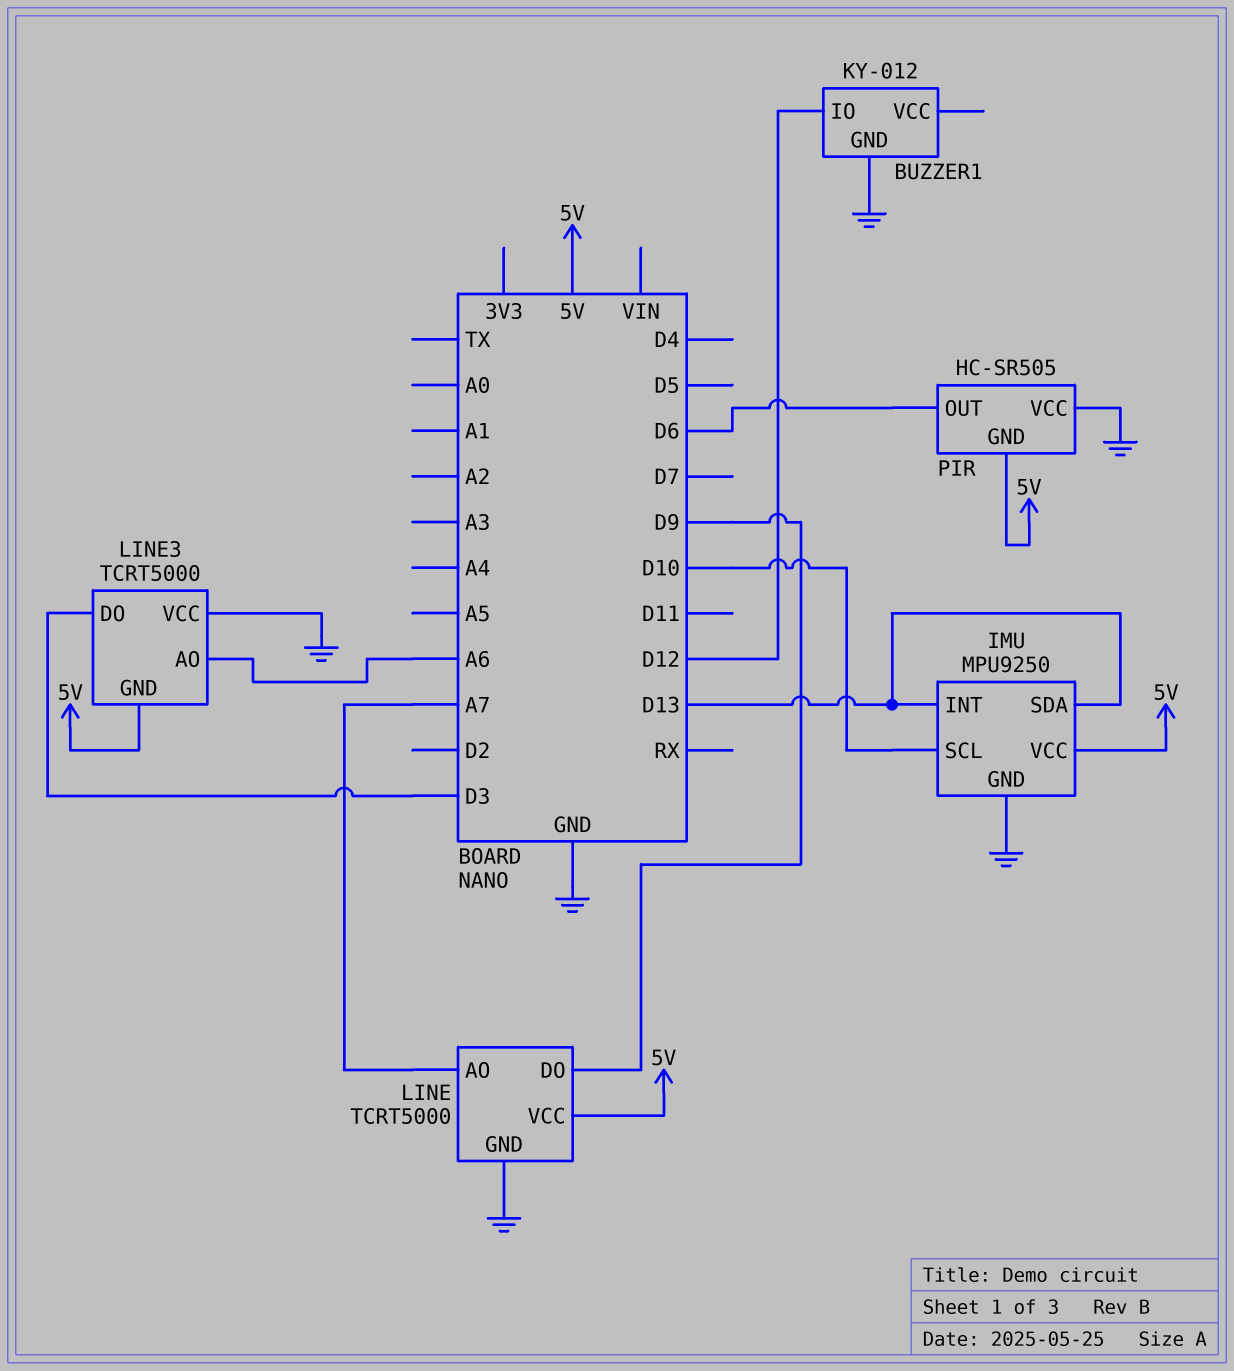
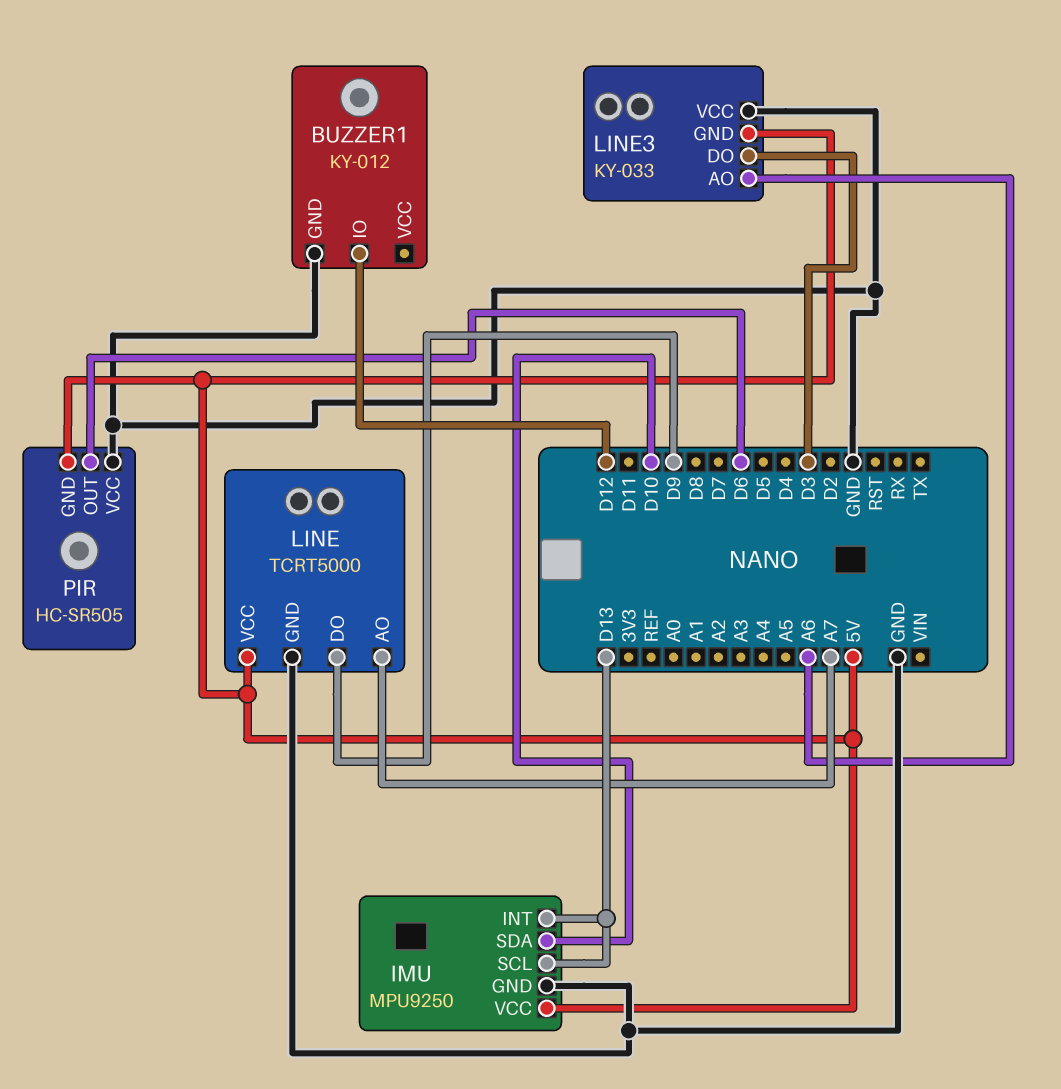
IMU pin SCL: D10 -> D13
IMU pin SDA: D13 -> D10
LINE3: TCRT5000 -> KY-033

